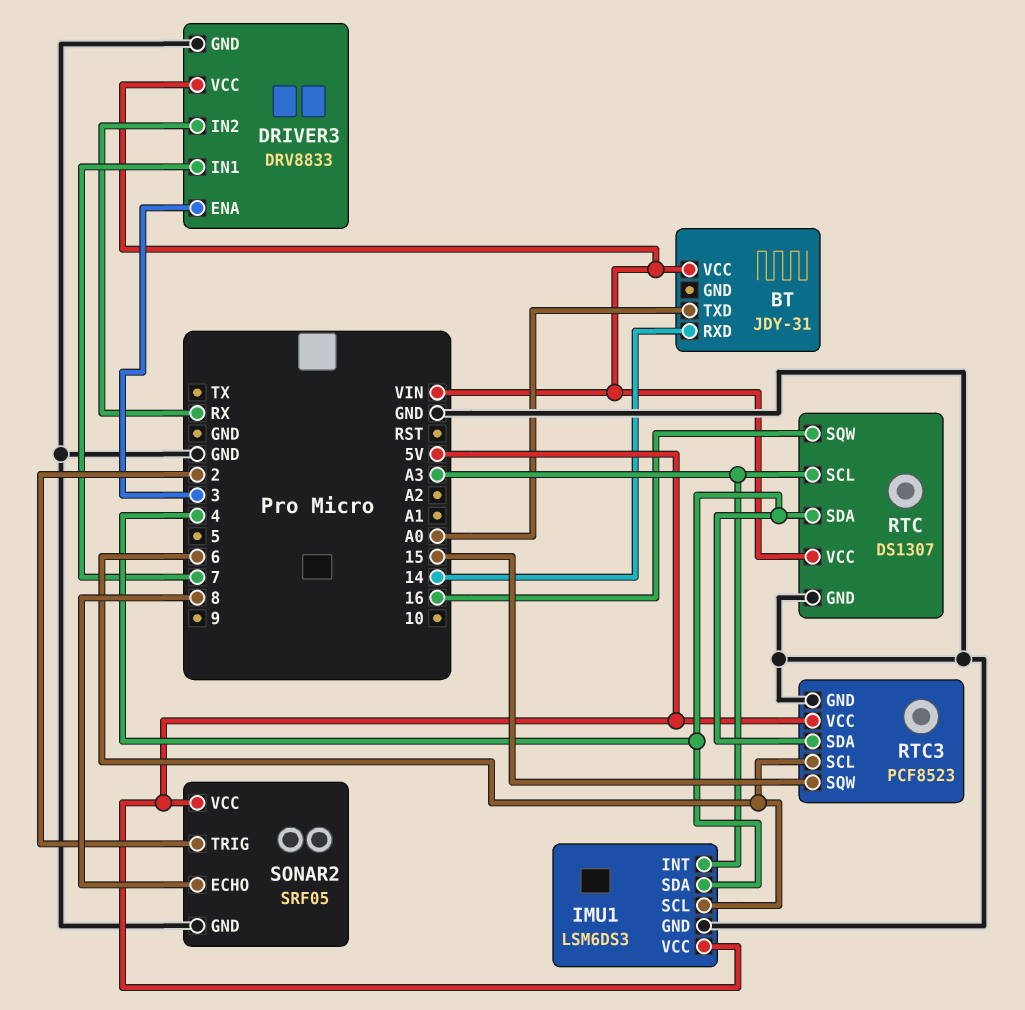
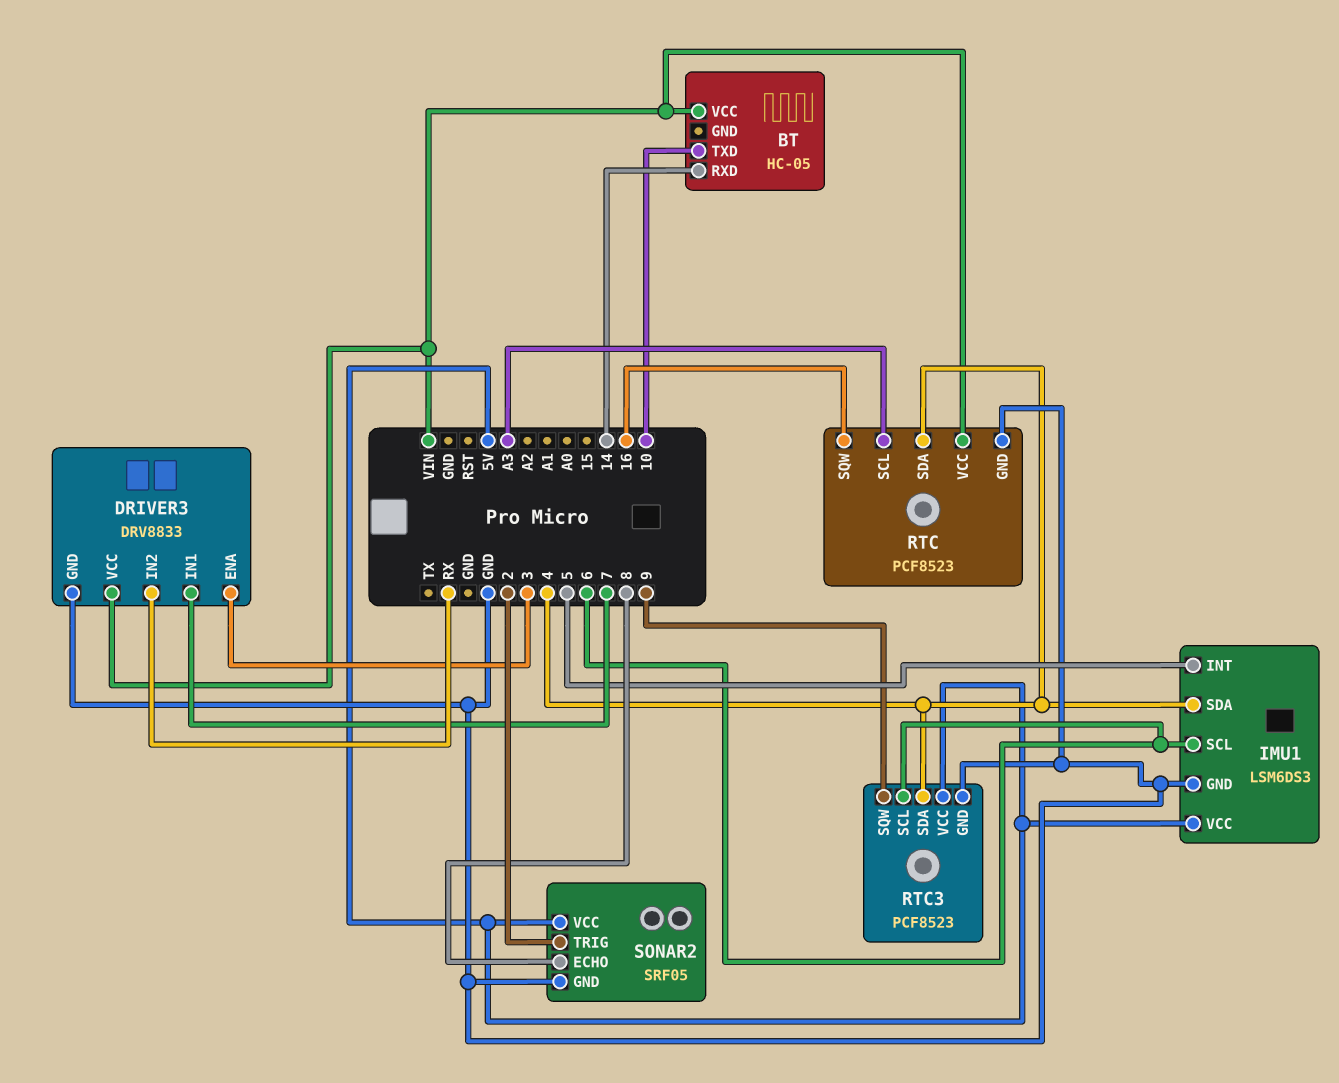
BT: JDY-31 -> HC-05
BT pin TXD: A0 -> 10
IMU1 pin INT: A3 -> 5
RTC: DS1307 -> PCF8523
RTC3 pin SQW: 15 -> 9

